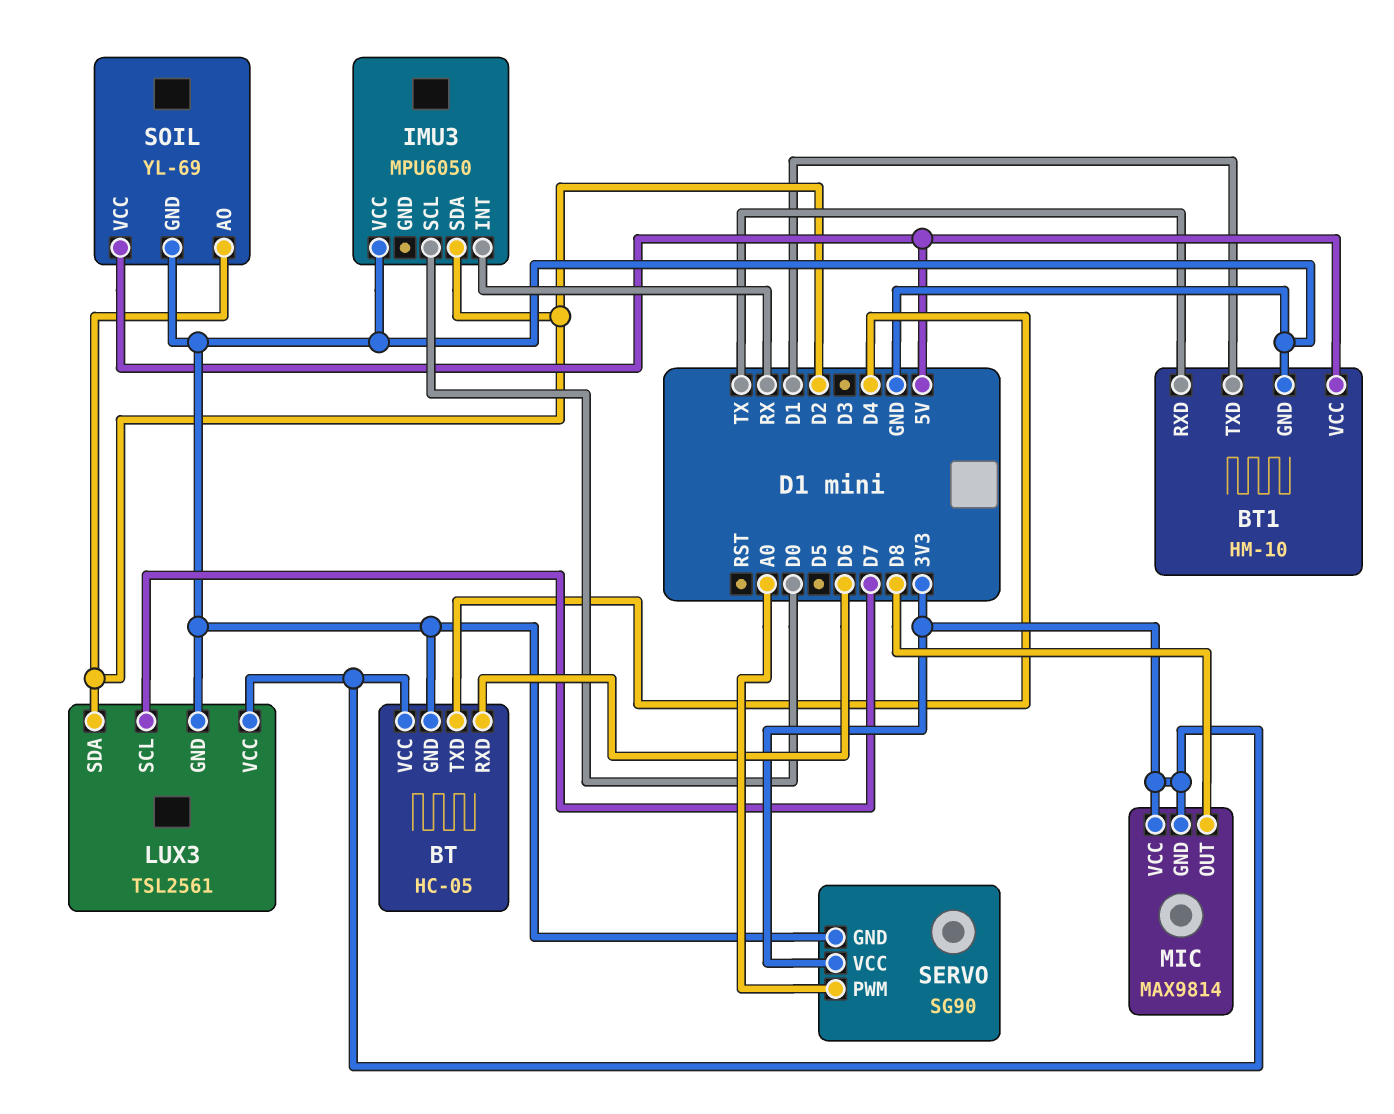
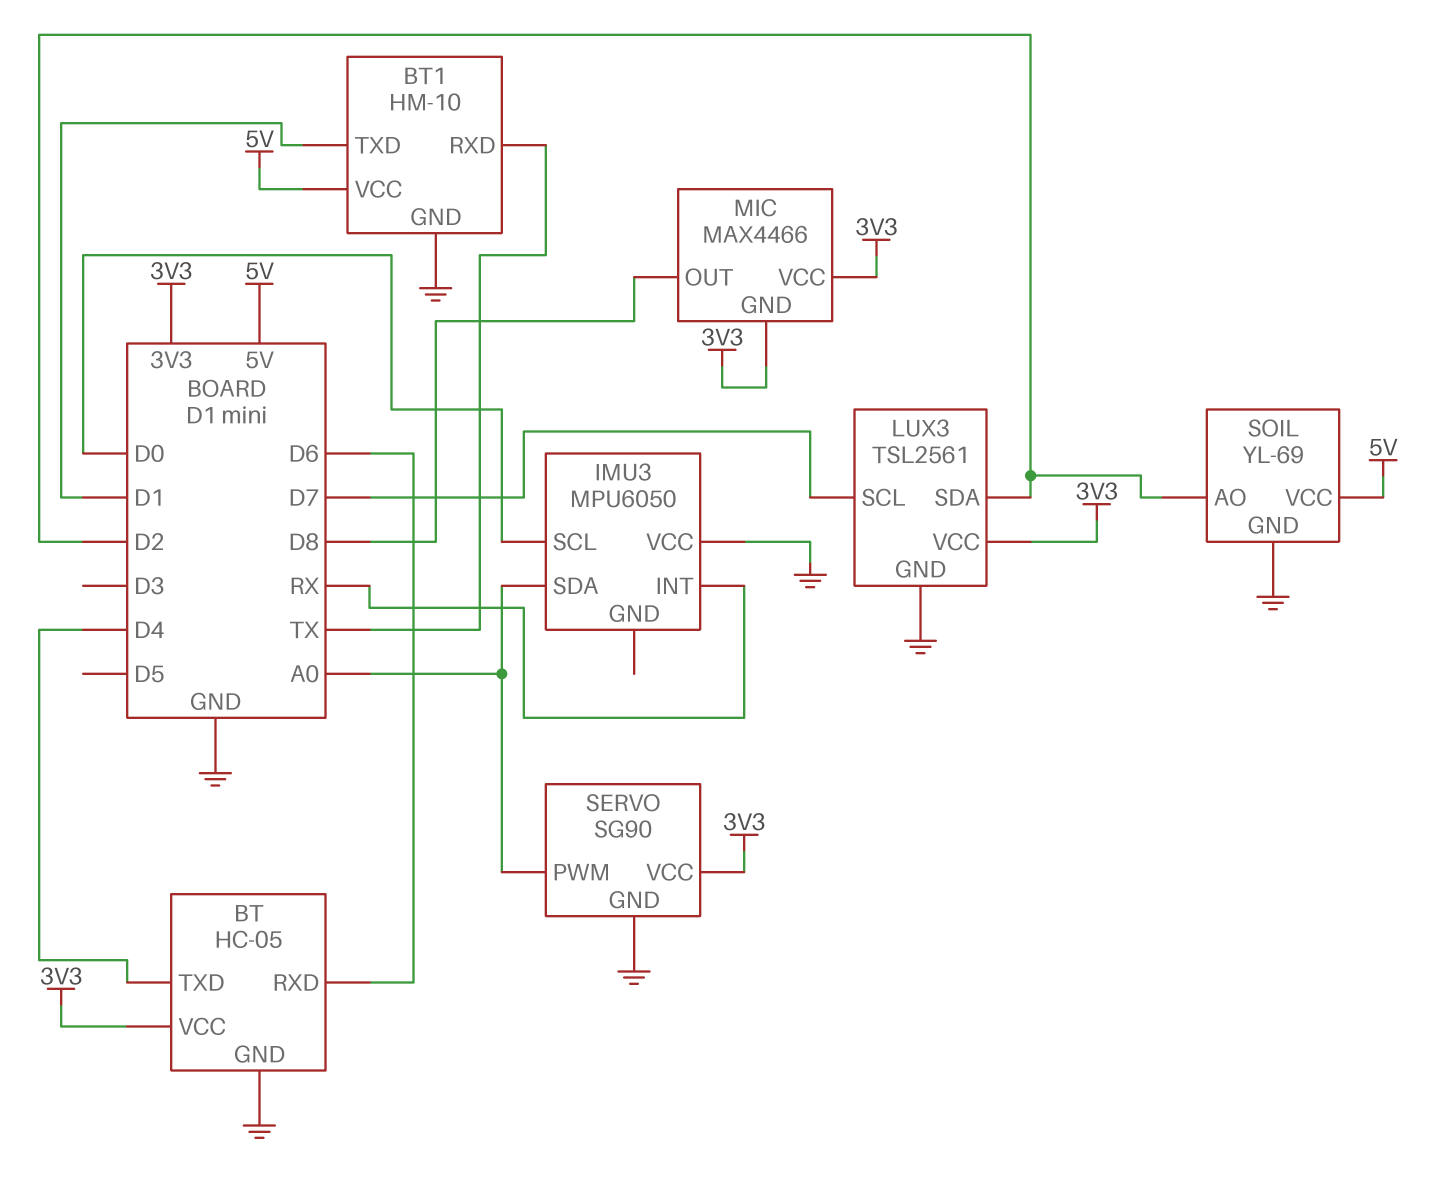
IMU3 pin SDA: D2 -> A0
MIC: MAX9814 -> MAX4466

